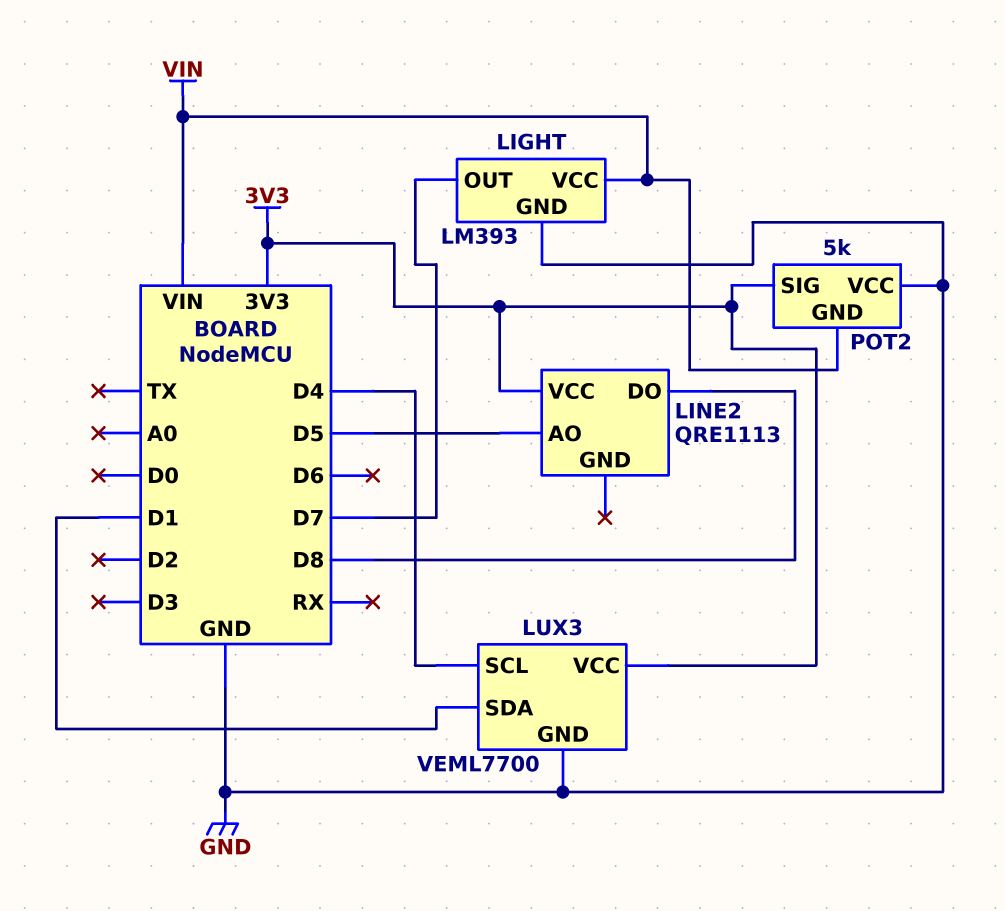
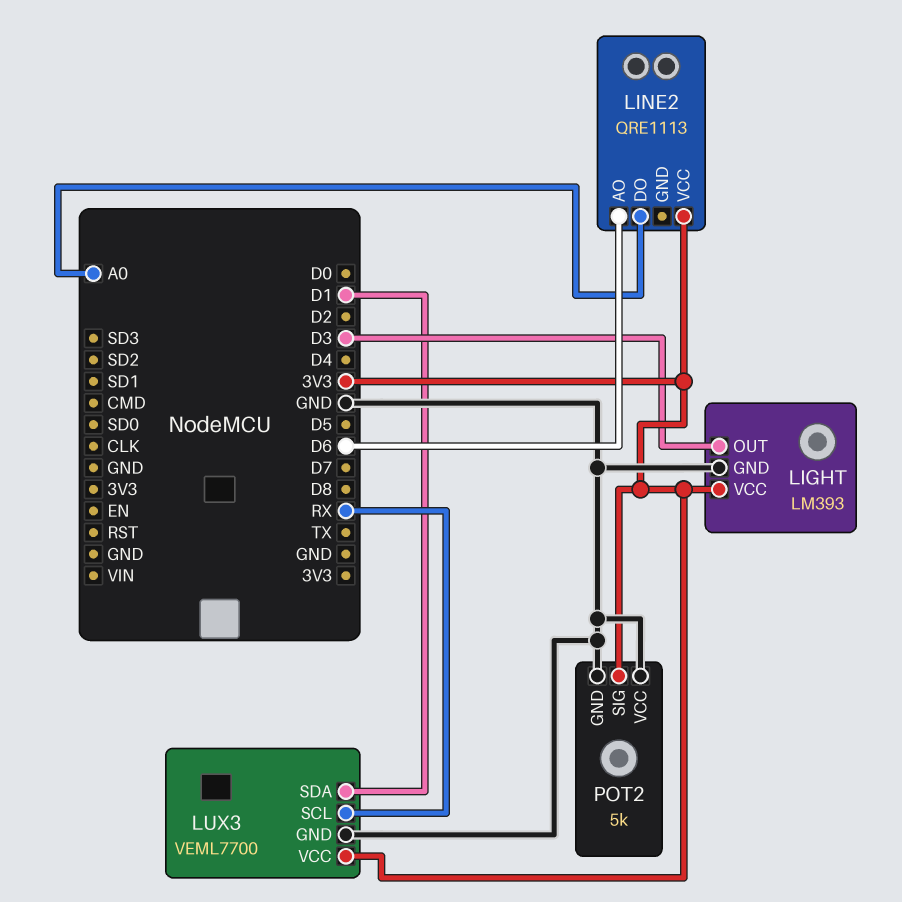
LIGHT pin OUT: D7 -> D3
LIGHT pin VCC: VIN -> 3V3
LINE2 pin AO: D5 -> D6
LINE2 pin DO: D8 -> A0
LUX3 pin SCL: D4 -> RX
POT2 pin GND: VIN -> GND

